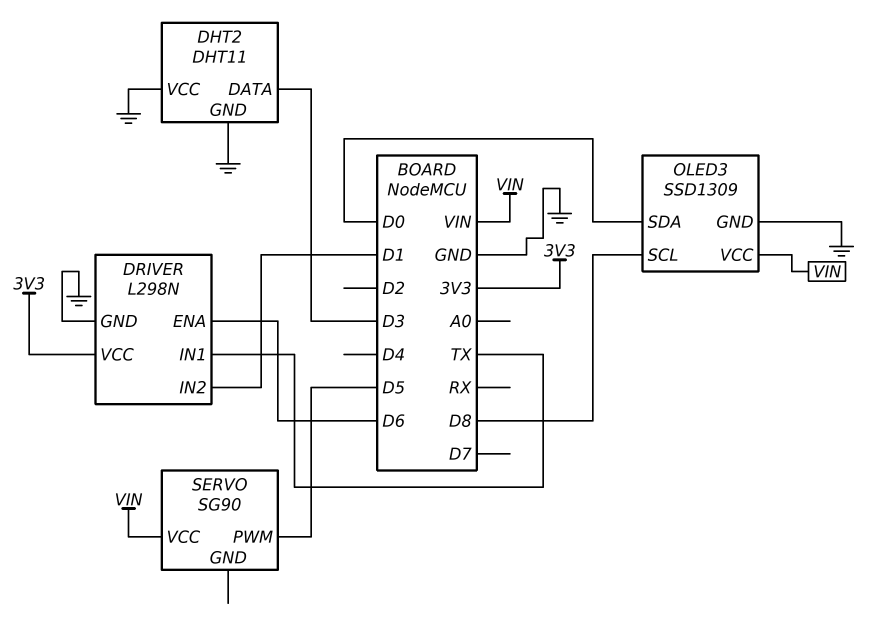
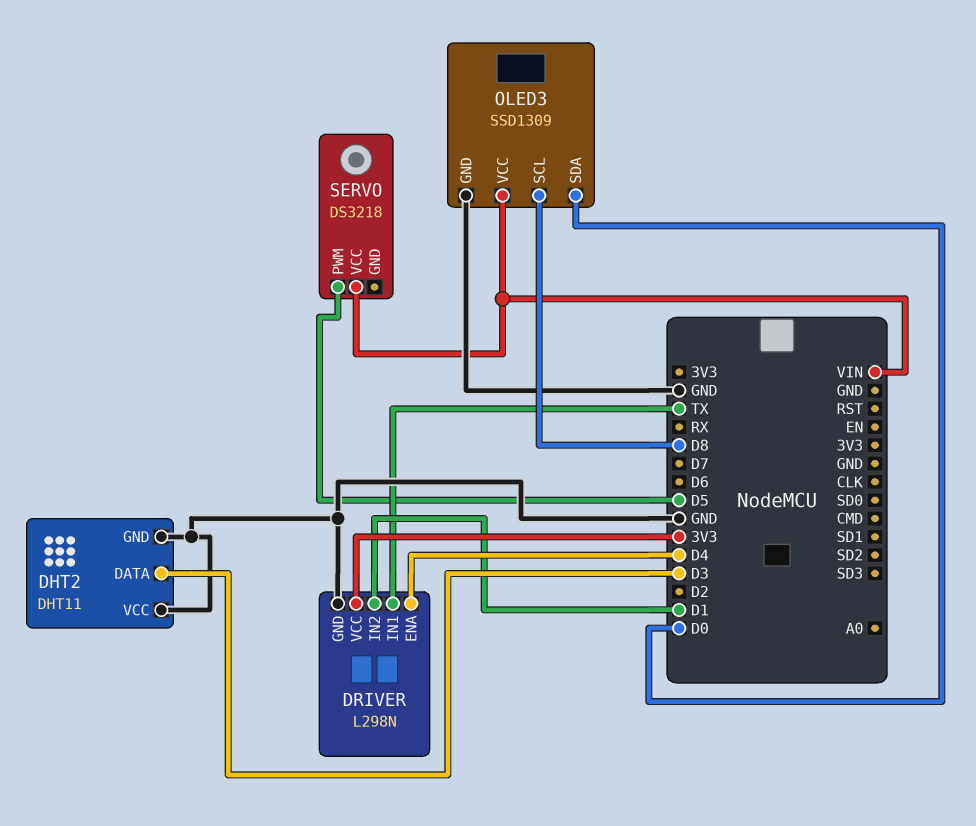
DRIVER pin ENA: D6 -> D4
SERVO: SG90 -> DS3218

